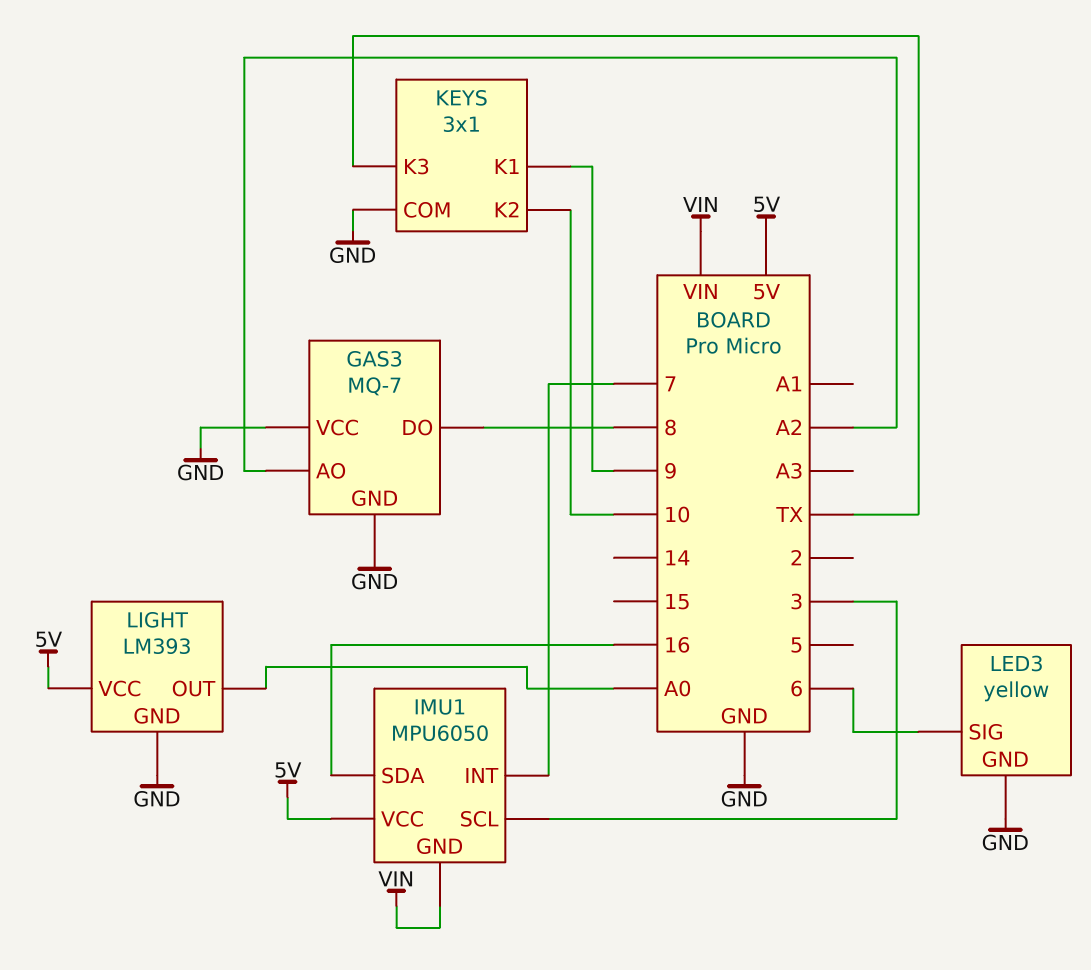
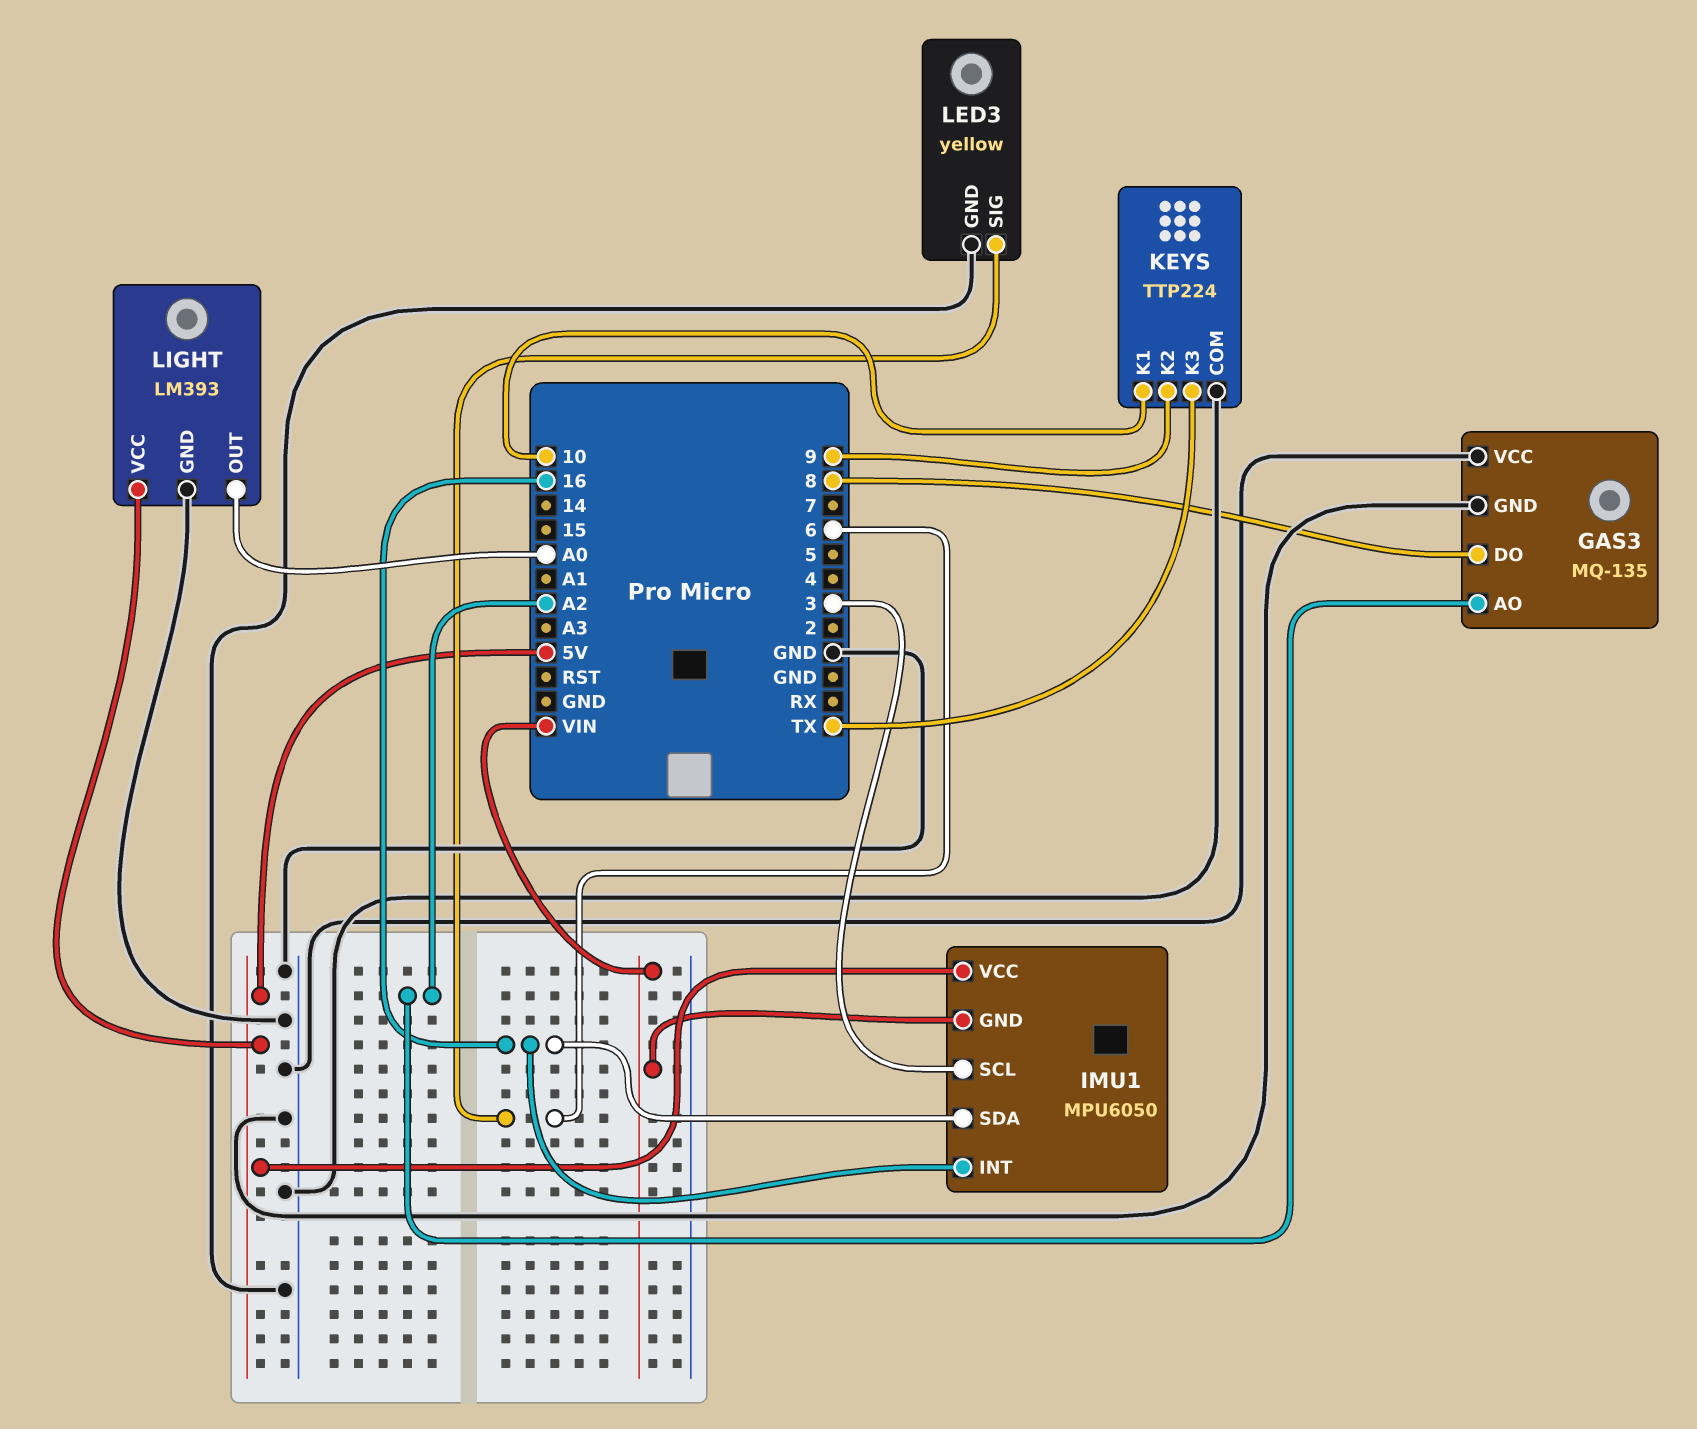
GAS3: MQ-7 -> MQ-135
IMU1 pin INT: 7 -> 16
KEYS: 3x1 -> TTP224
KEYS pin K1: 9 -> 10
KEYS pin K2: 10 -> 9

